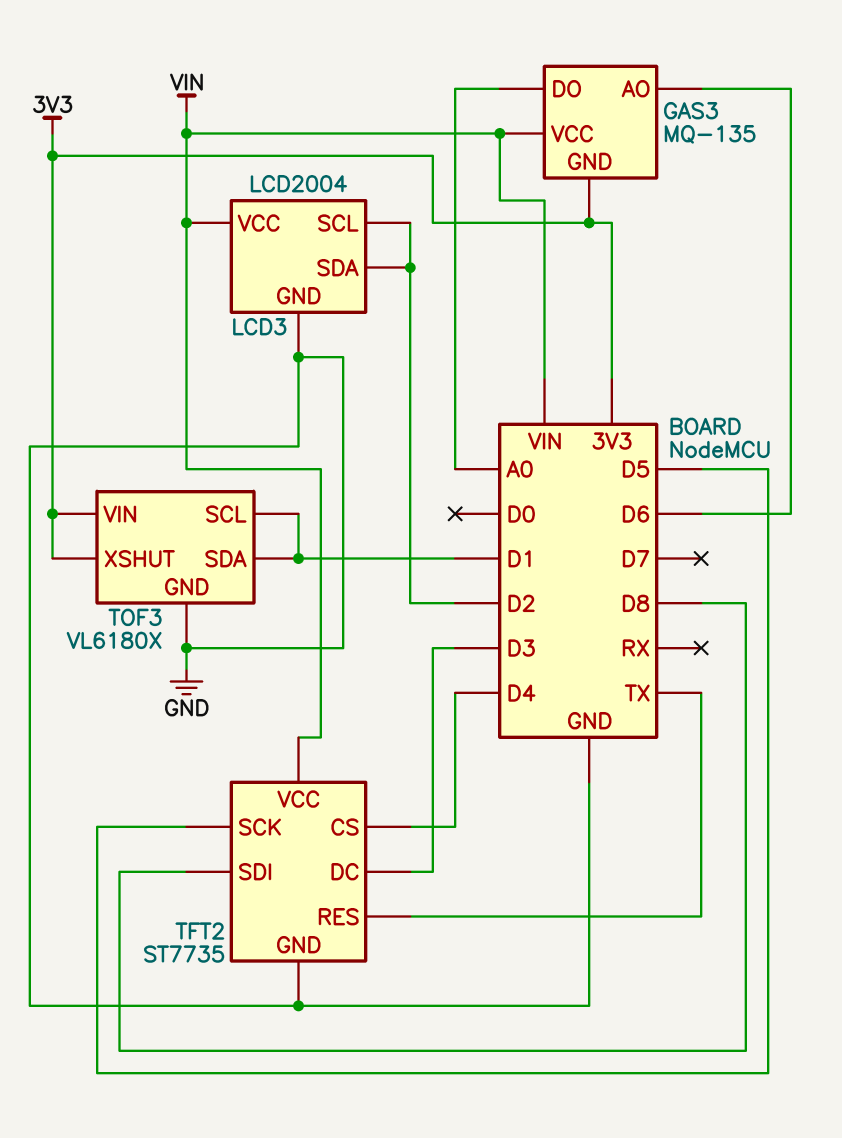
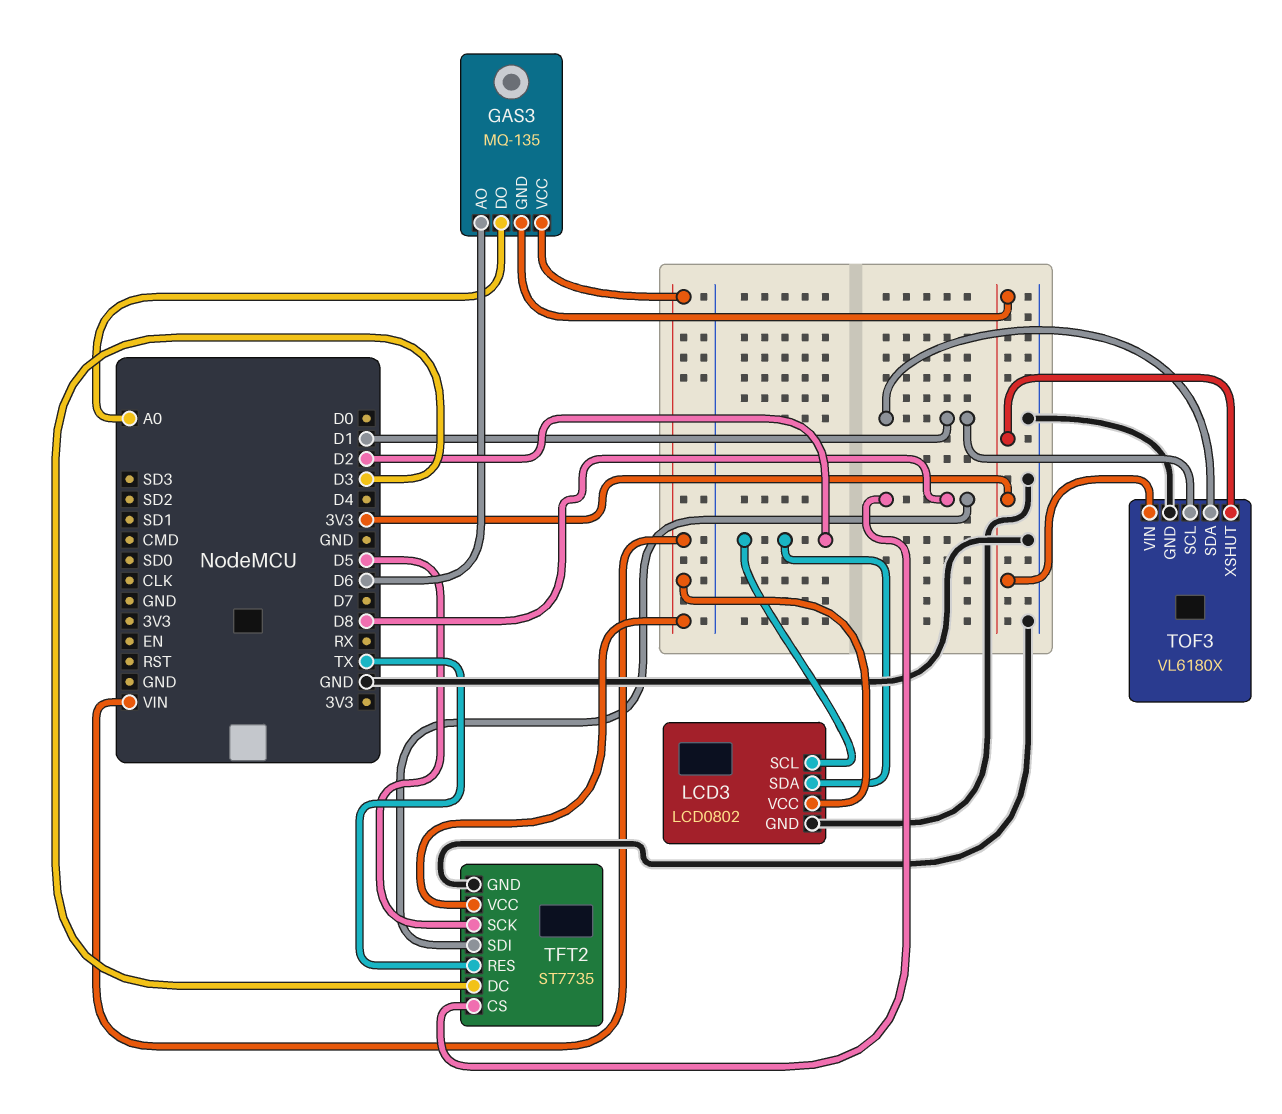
LCD3: LCD2004 -> LCD0802
TFT2 pin CS: D4 -> D8

